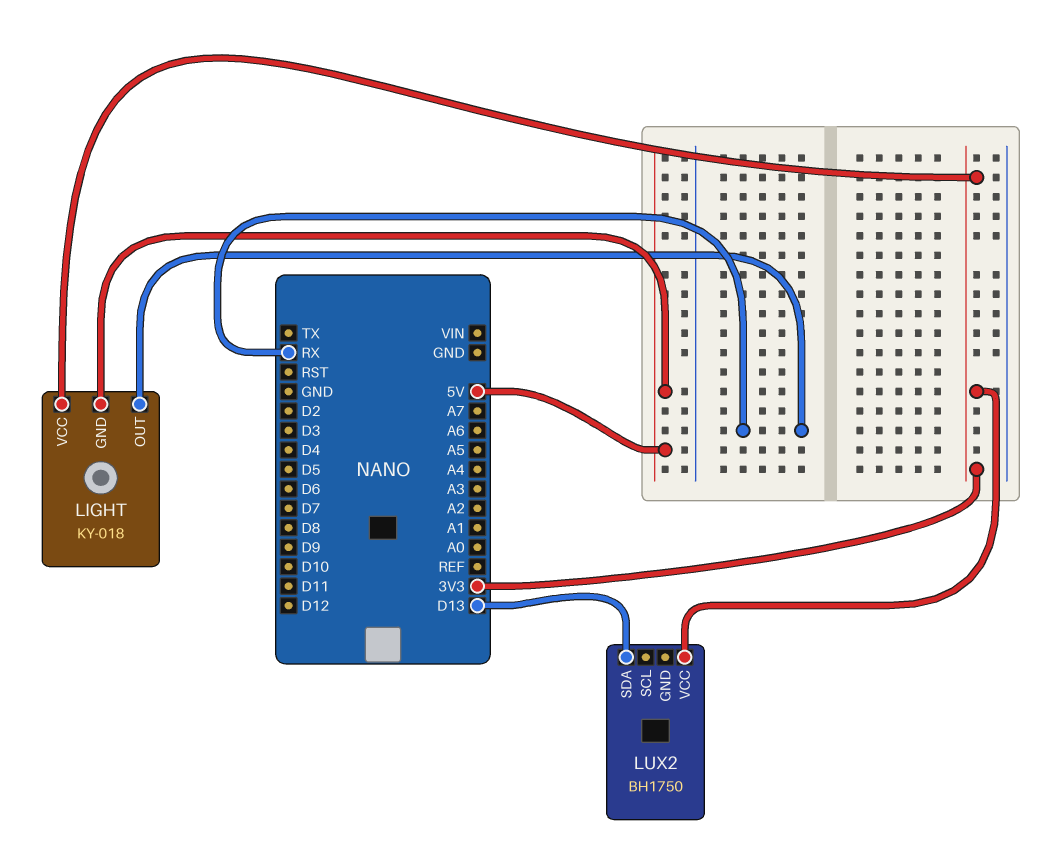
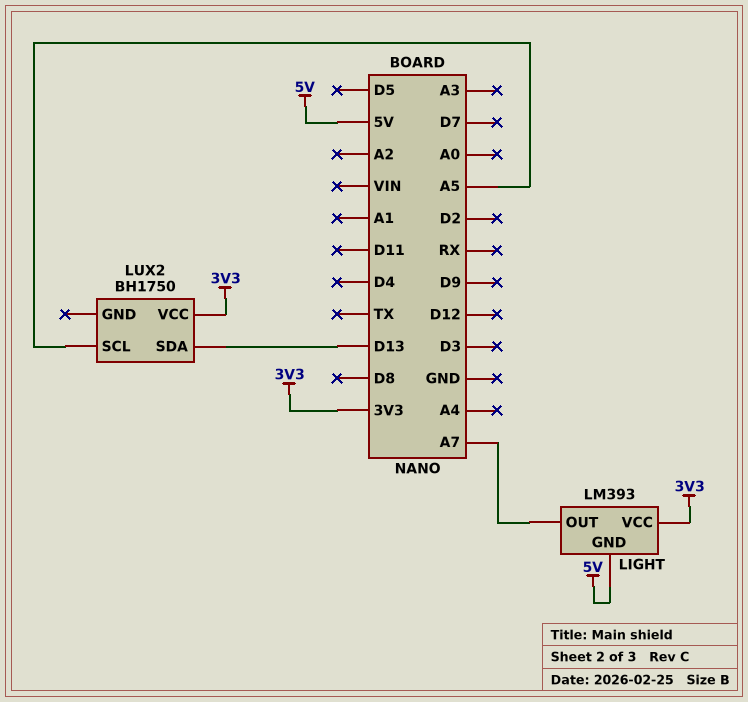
LIGHT: KY-018 -> LM393
LIGHT pin OUT: RX -> A7
LUX2 pin SCL: none -> A5

